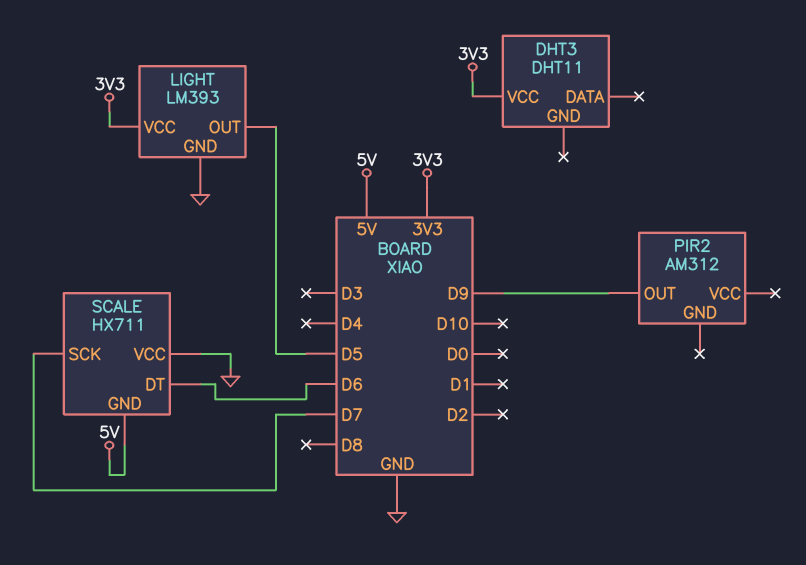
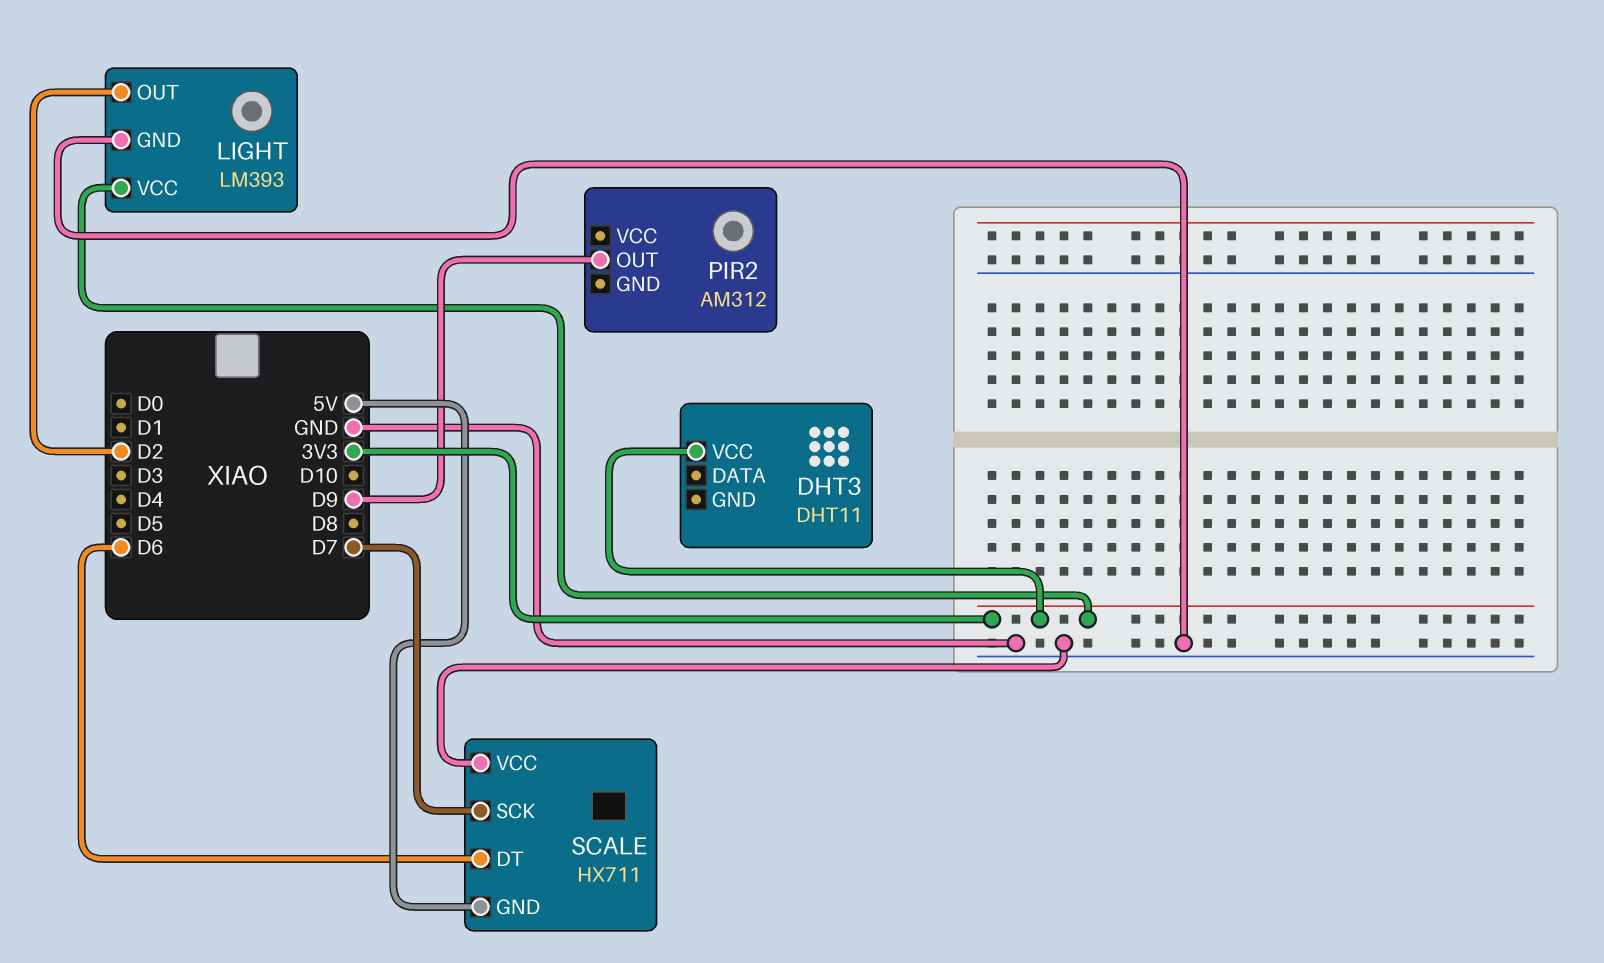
LIGHT pin OUT: D5 -> D2

